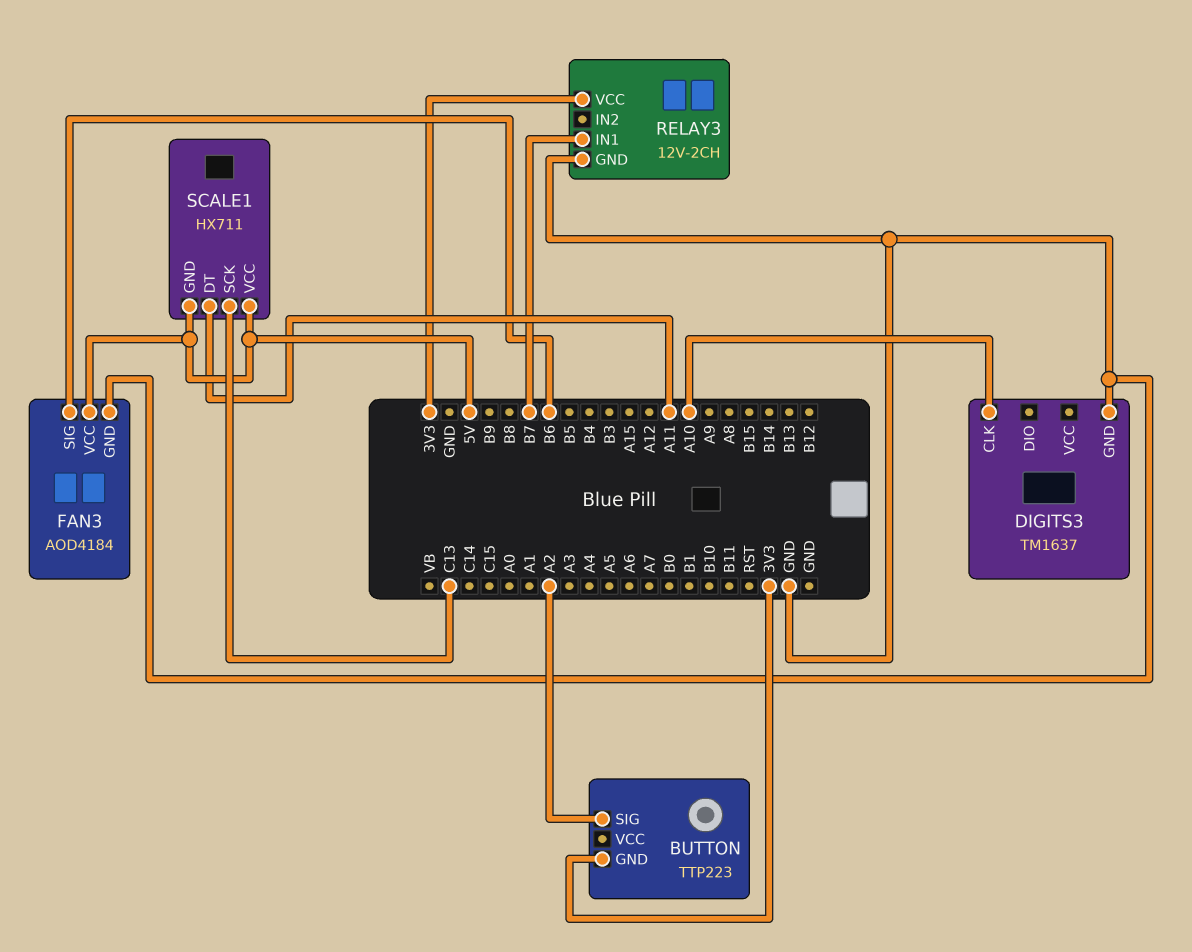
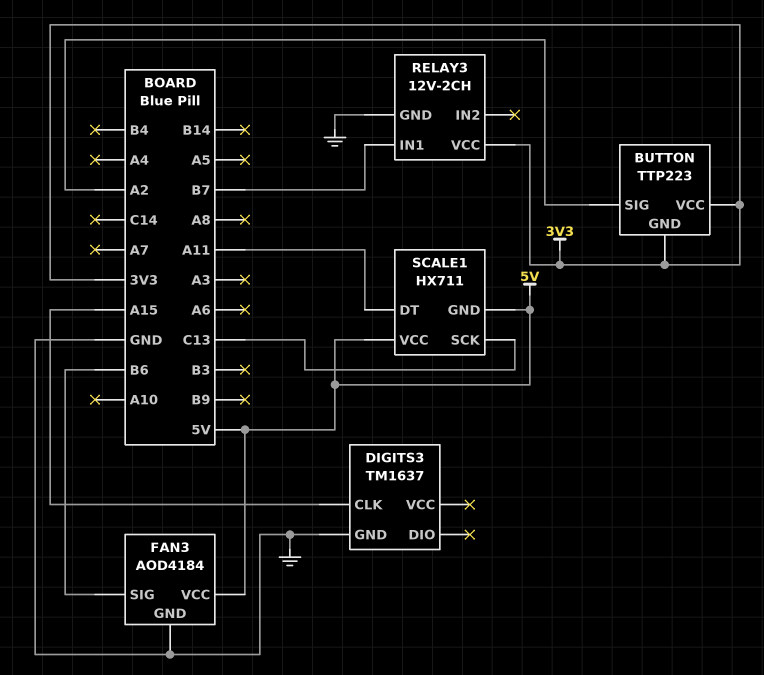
BUTTON pin VCC: none -> 3V3
DIGITS3 pin CLK: A10 -> A15

